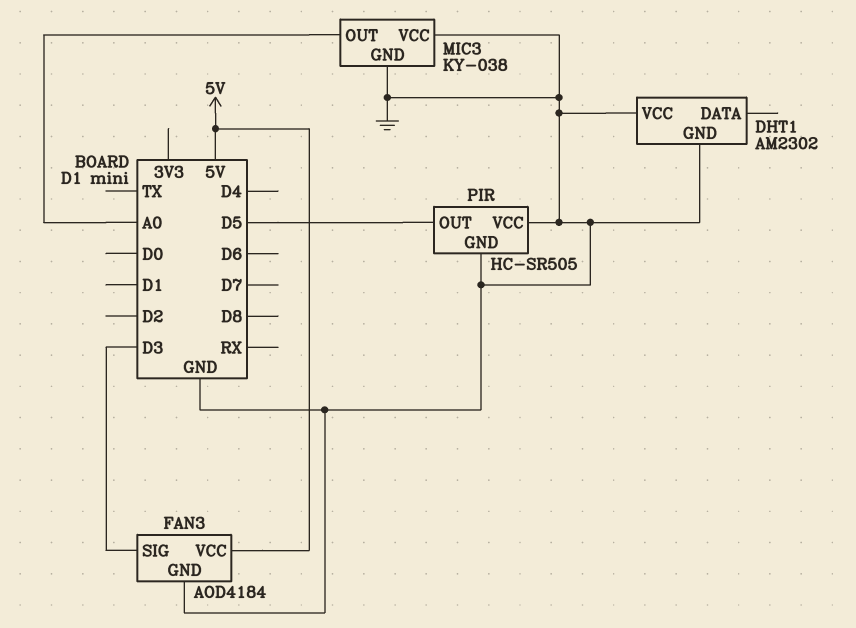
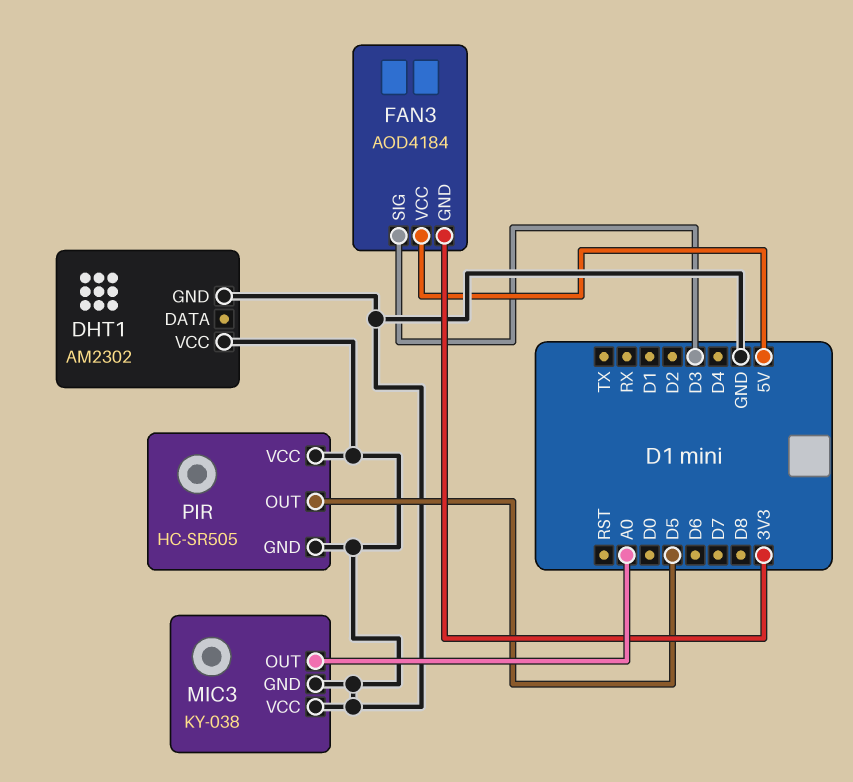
FAN3 pin GND: GND -> 3V3

